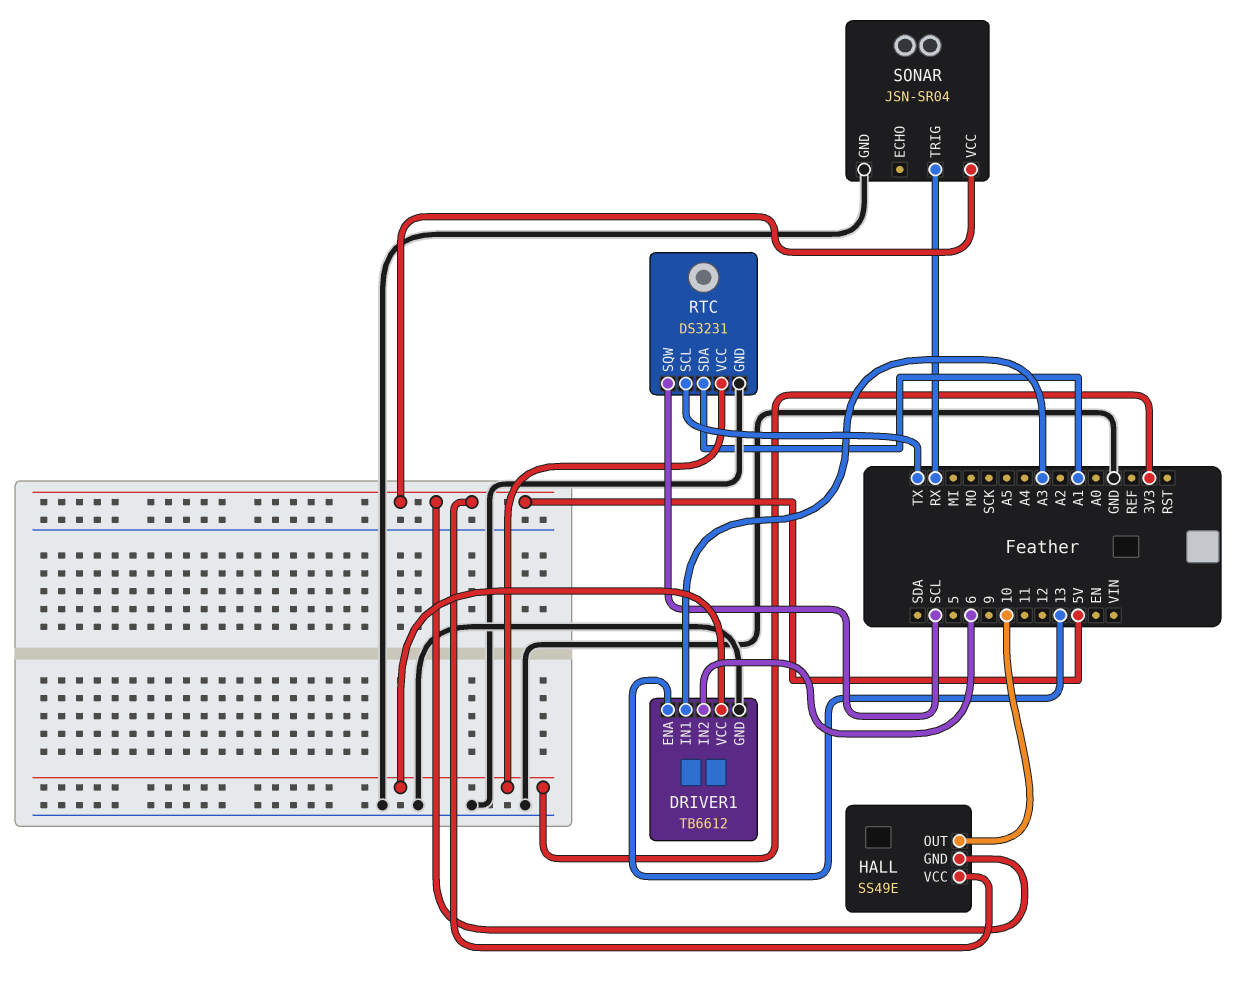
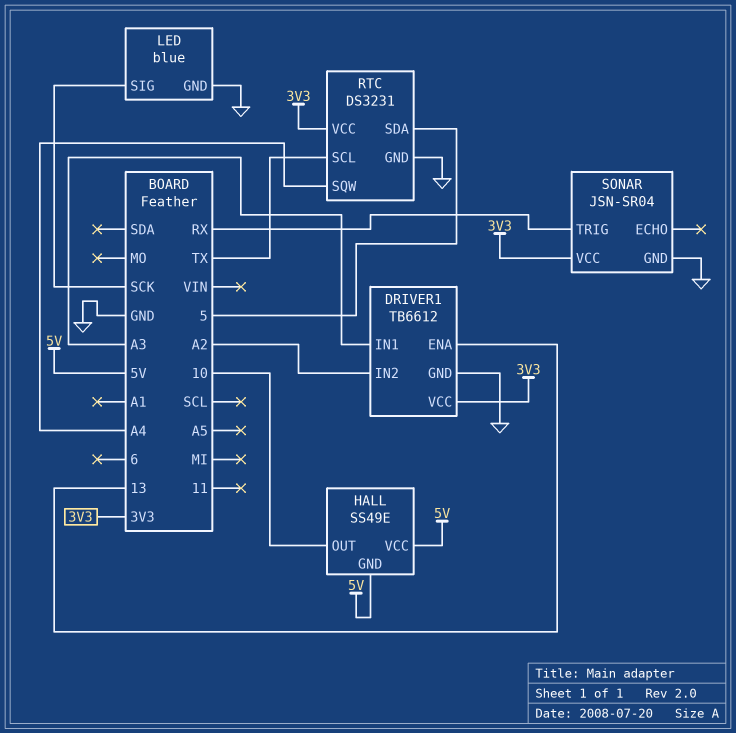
DRIVER1 pin IN2: 6 -> A2
LED: none -> blue
LED pin GND: none -> GND
LED pin SIG: none -> SCK
RTC pin SDA: A1 -> 5
RTC pin SQW: SCL -> A4
SONAR pin VCC: 5V -> 3V3

